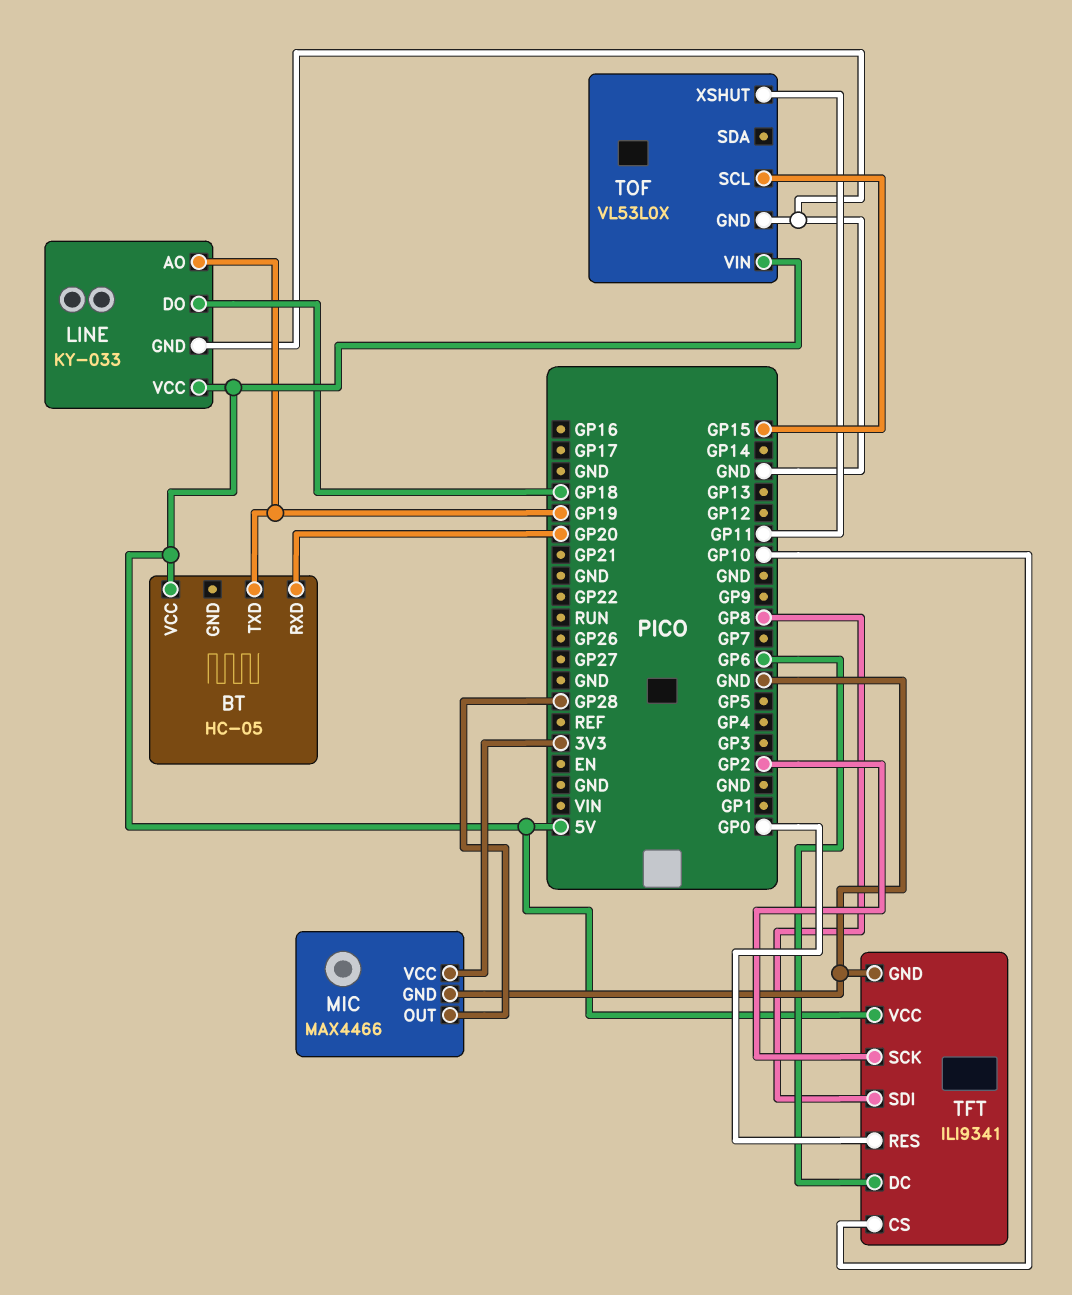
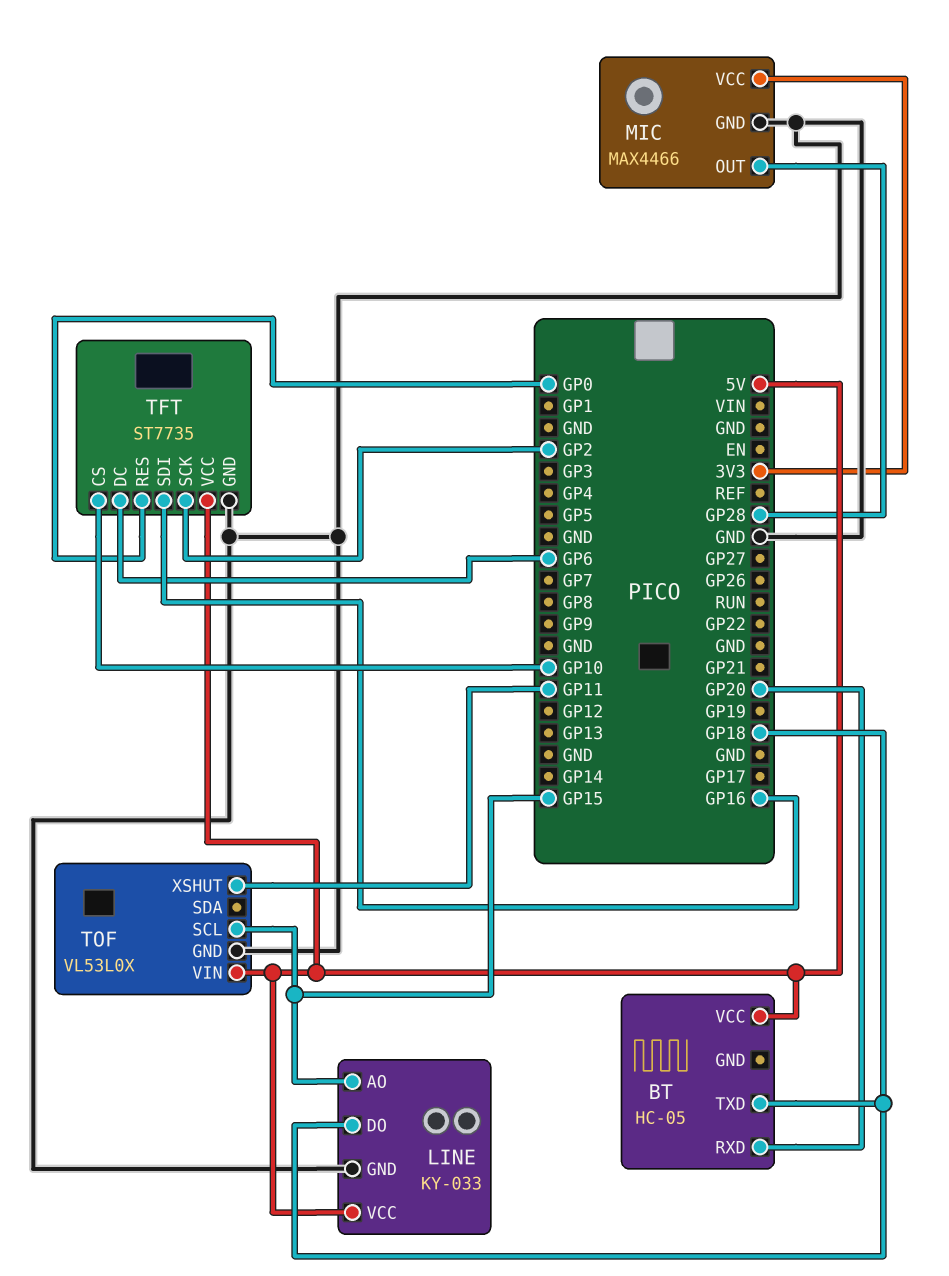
BT pin TXD: GP19 -> GP18
LINE pin AO: GP19 -> GP15
TFT: ILI9341 -> ST7735
TFT pin SDI: GP8 -> GP16

